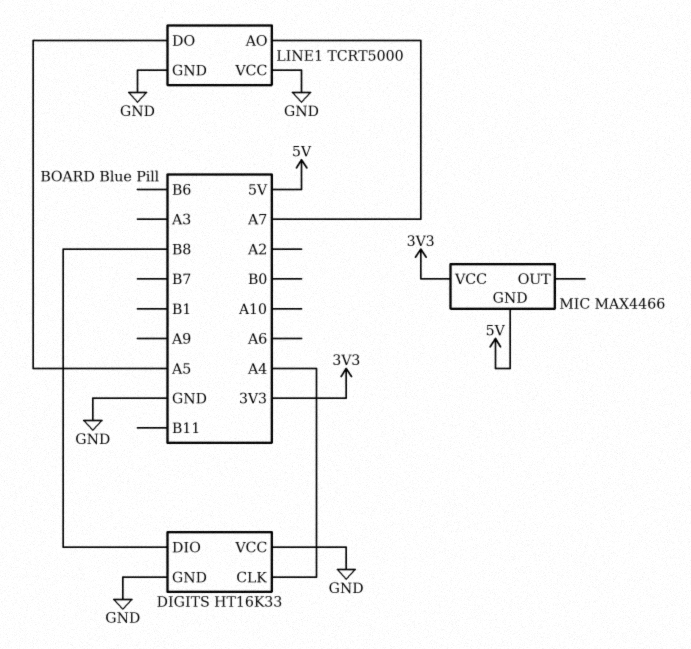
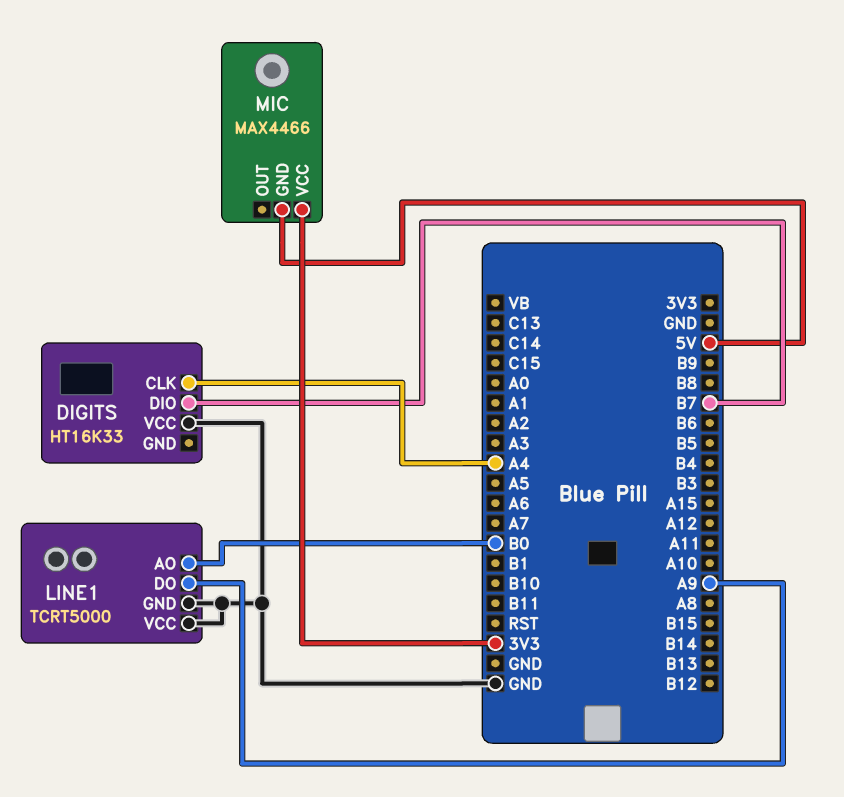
DIGITS pin DIO: B8 -> B7
DIGITS pin GND: GND -> none
LINE1 pin AO: A7 -> B0
LINE1 pin DO: A5 -> A9

